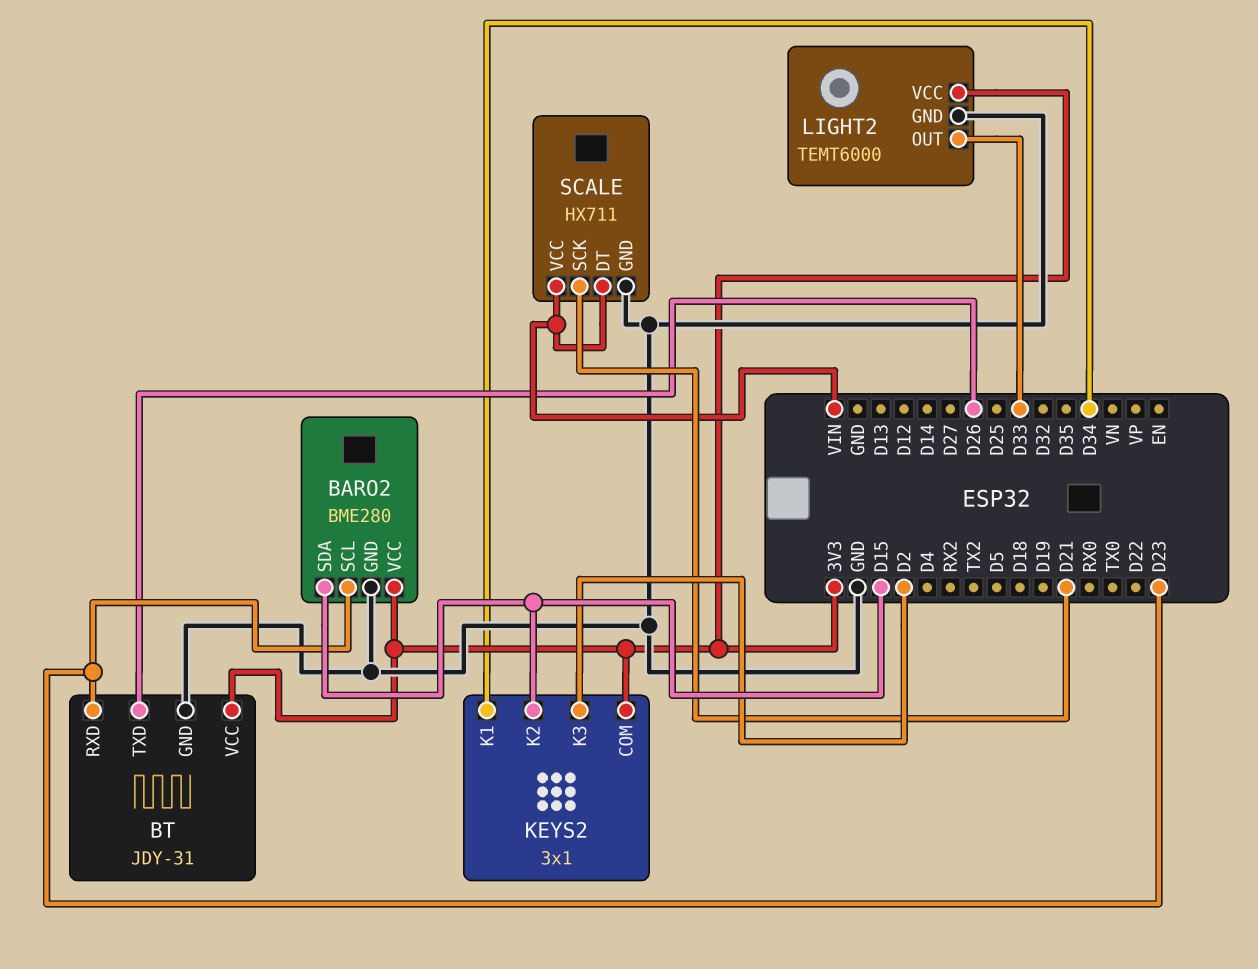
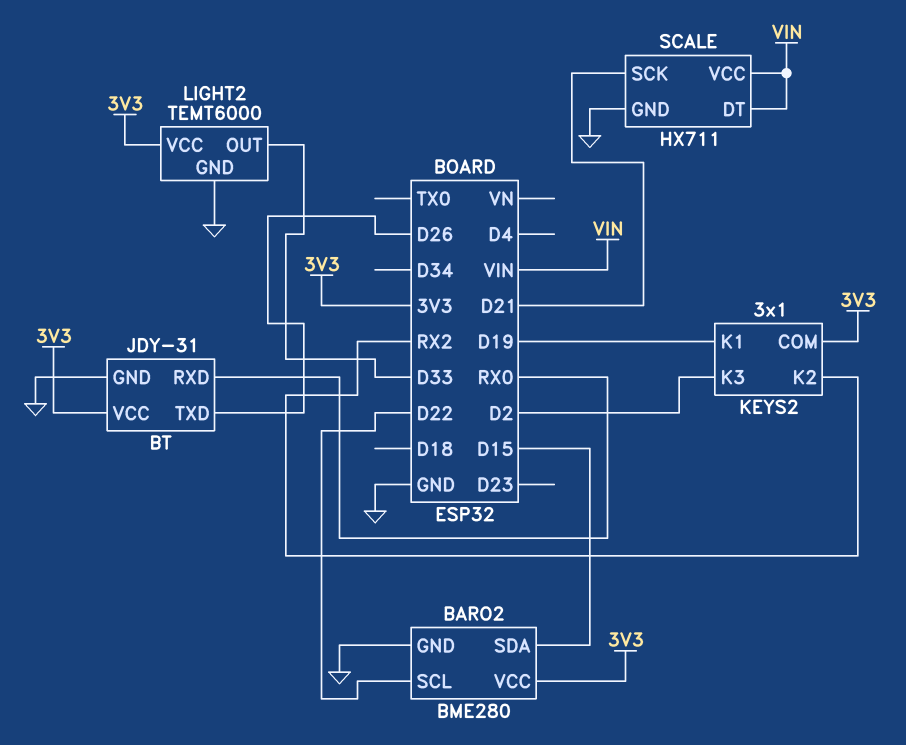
BARO2 pin SCL: D23 -> D22
BT pin RXD: D23 -> RX0
KEYS2 pin K1: D34 -> D19
KEYS2 pin K2: D15 -> RX2

